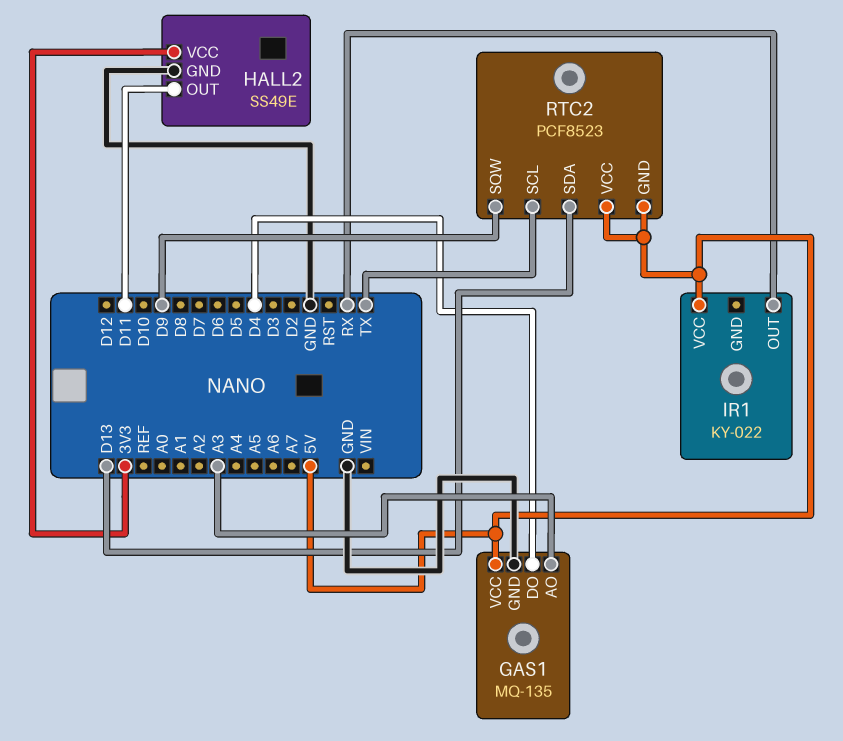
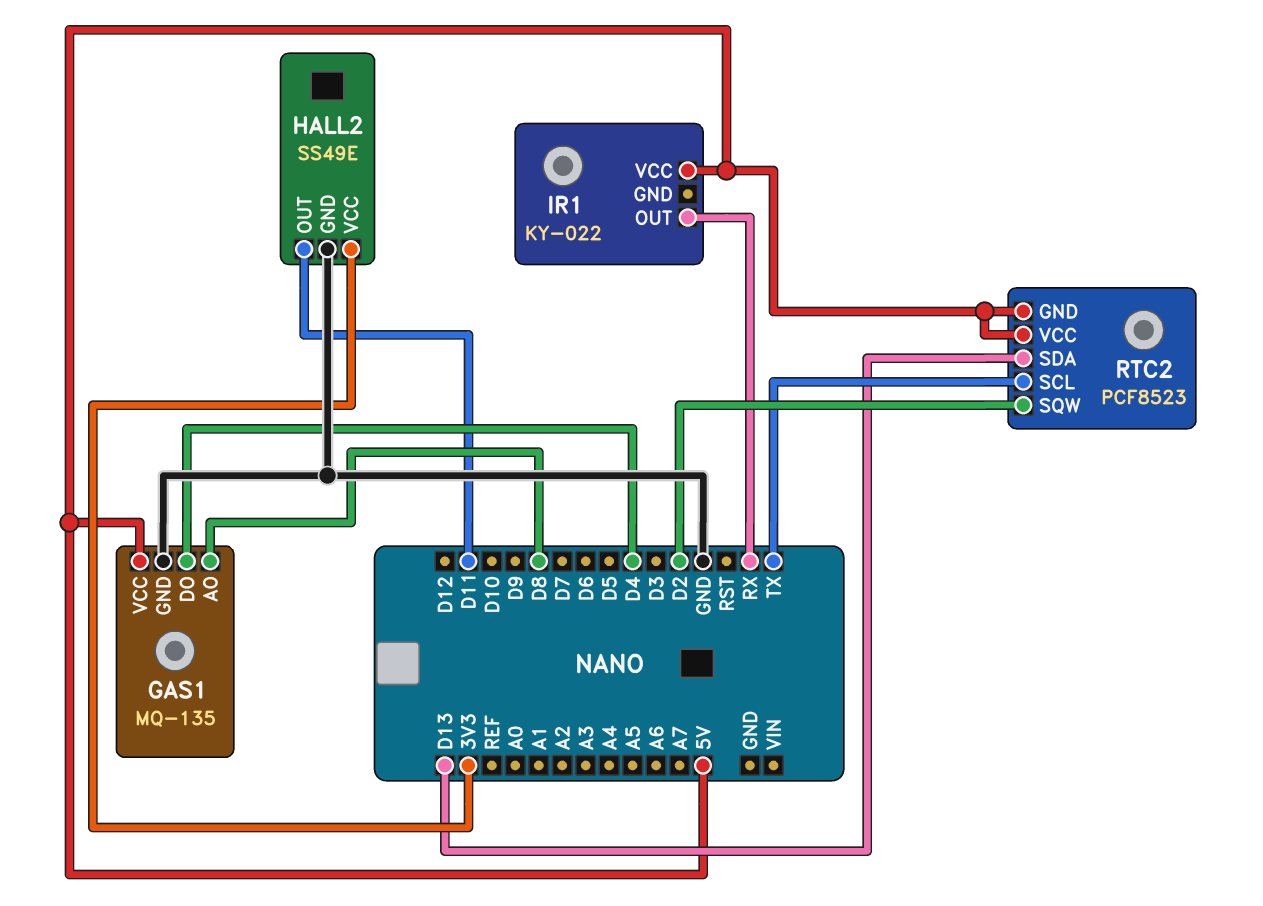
GAS1 pin AO: A3 -> D8
RTC2 pin SQW: D9 -> D2

